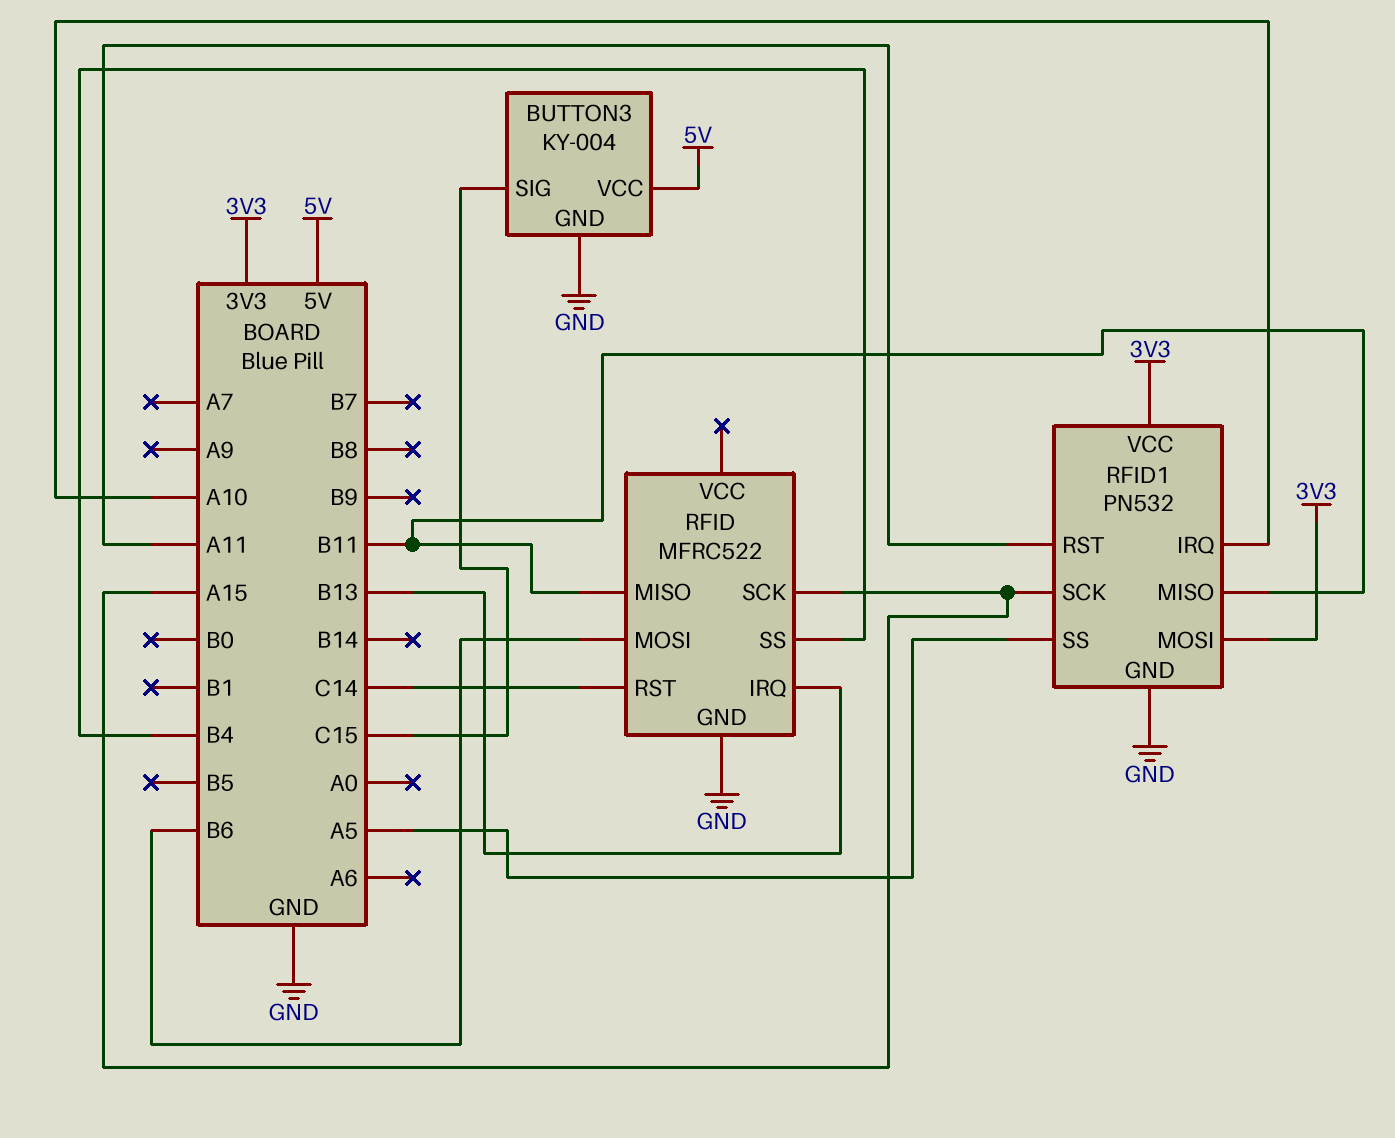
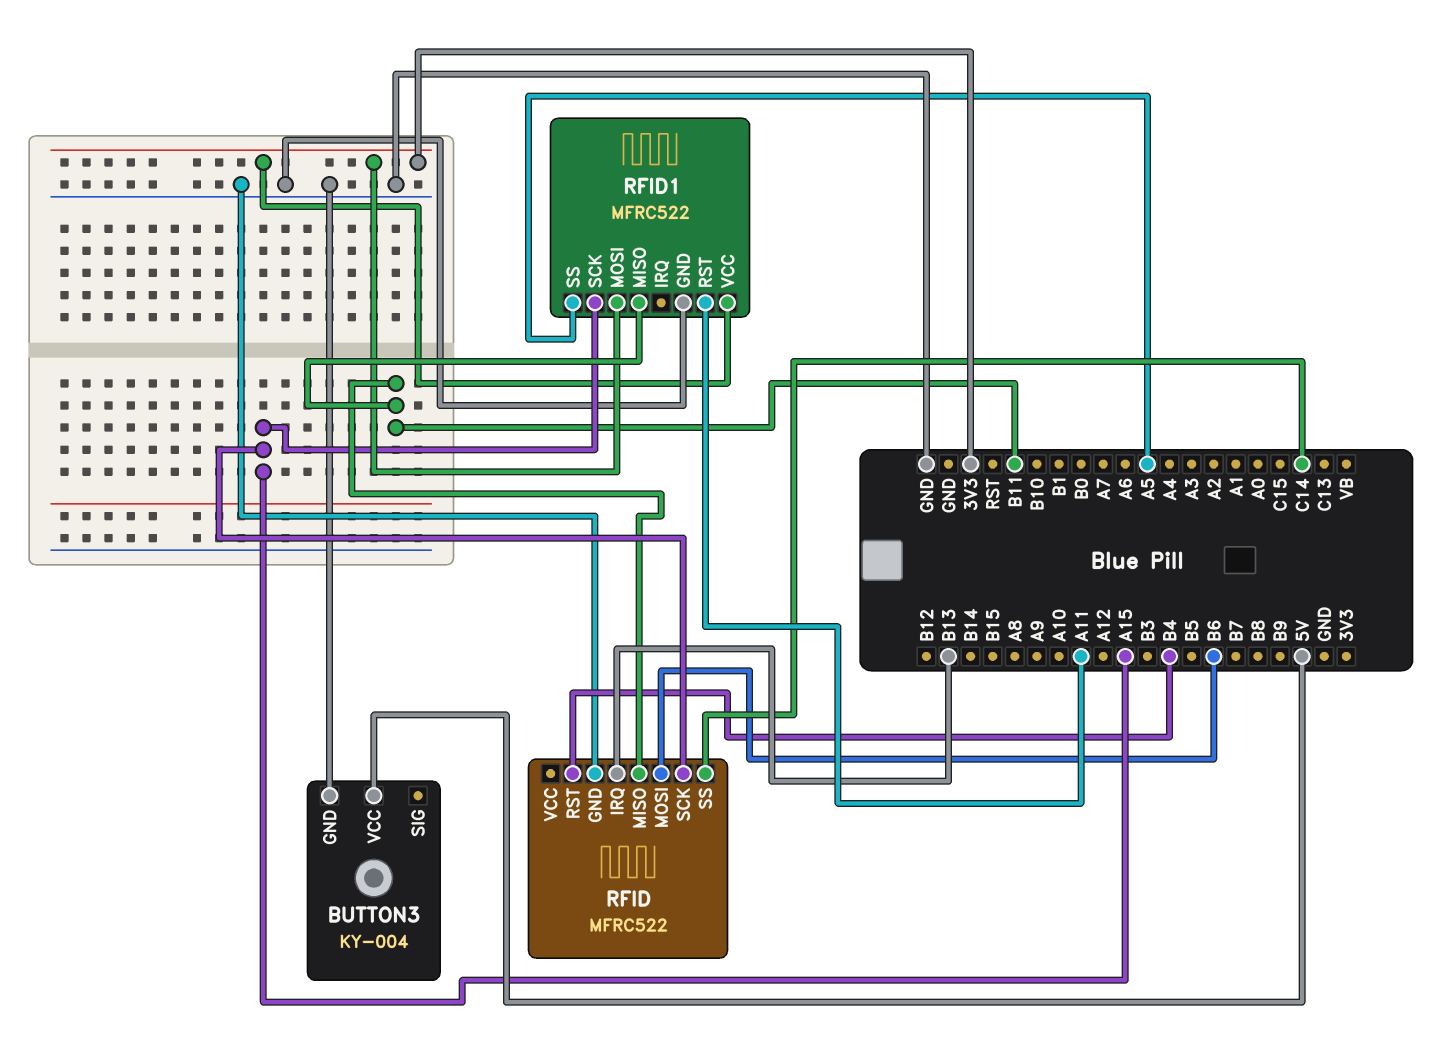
BUTTON3 pin SIG: C15 -> none
RFID pin RST: C14 -> B4
RFID pin SS: B4 -> C14
RFID1: PN532 -> MFRC522
RFID1 pin IRQ: A10 -> none

